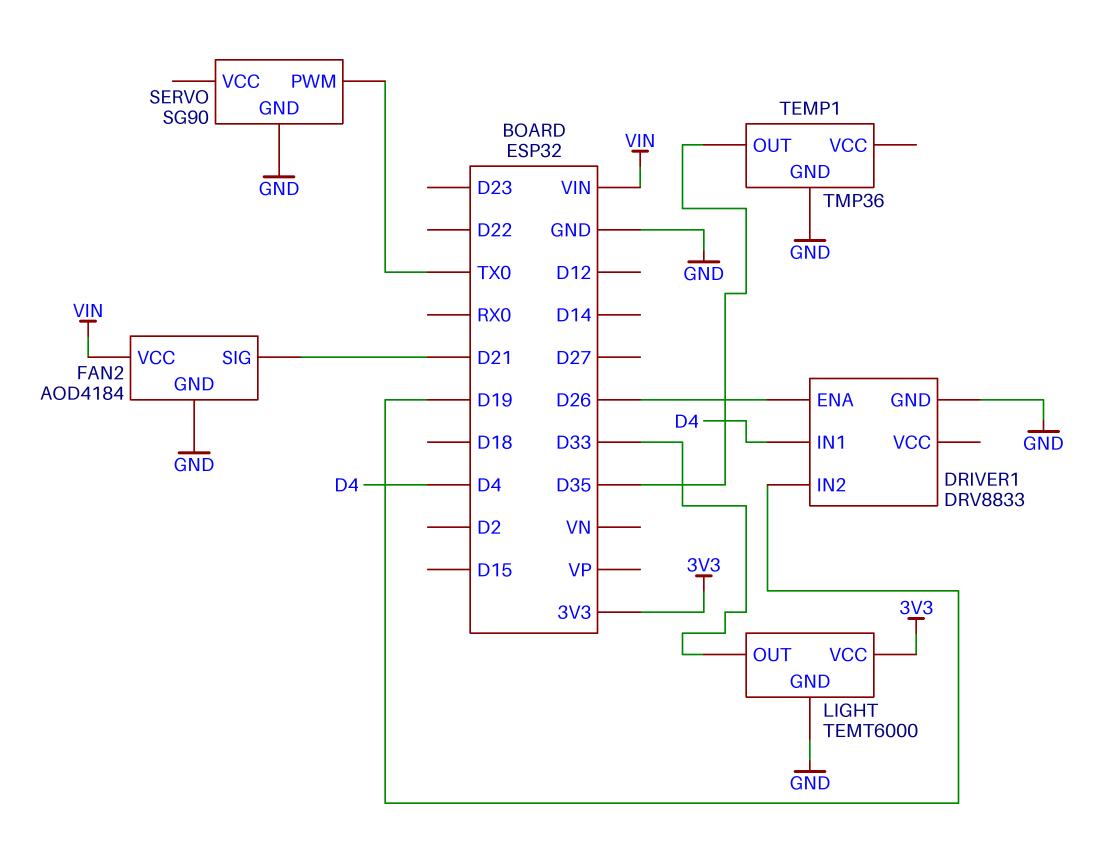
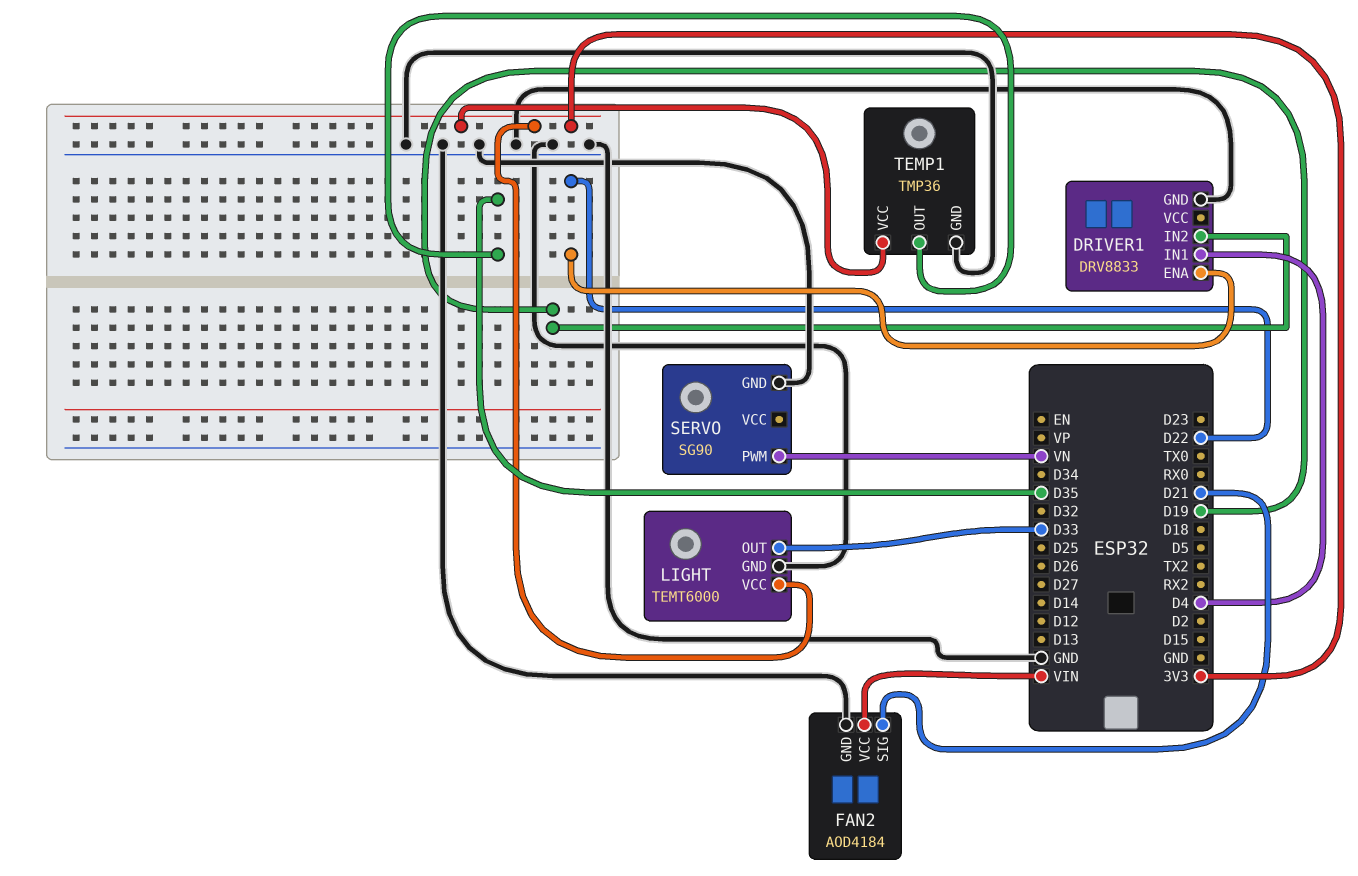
DRIVER1 pin ENA: D26 -> D22
SERVO pin PWM: TX0 -> VN
TEMP1 pin VCC: none -> 3V3

